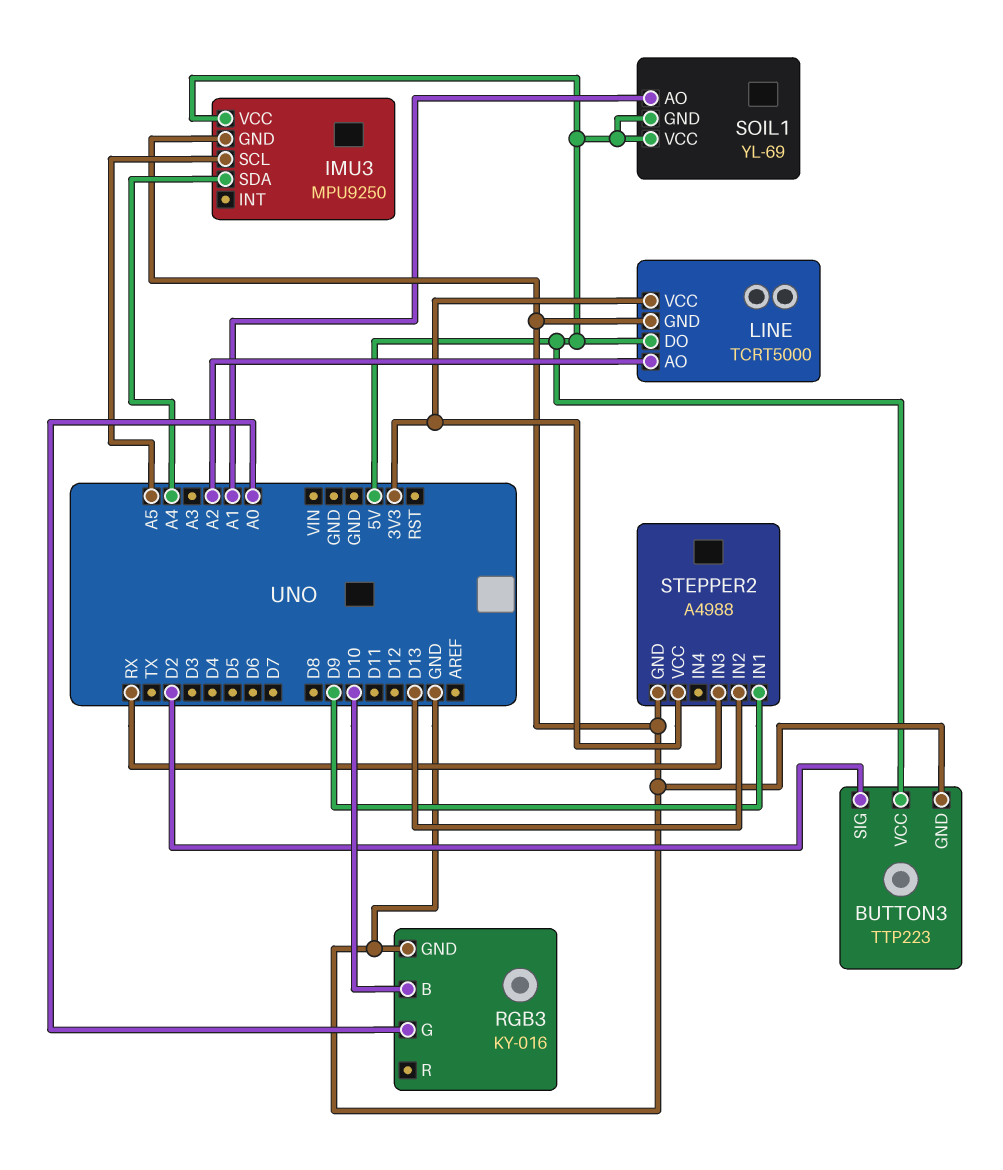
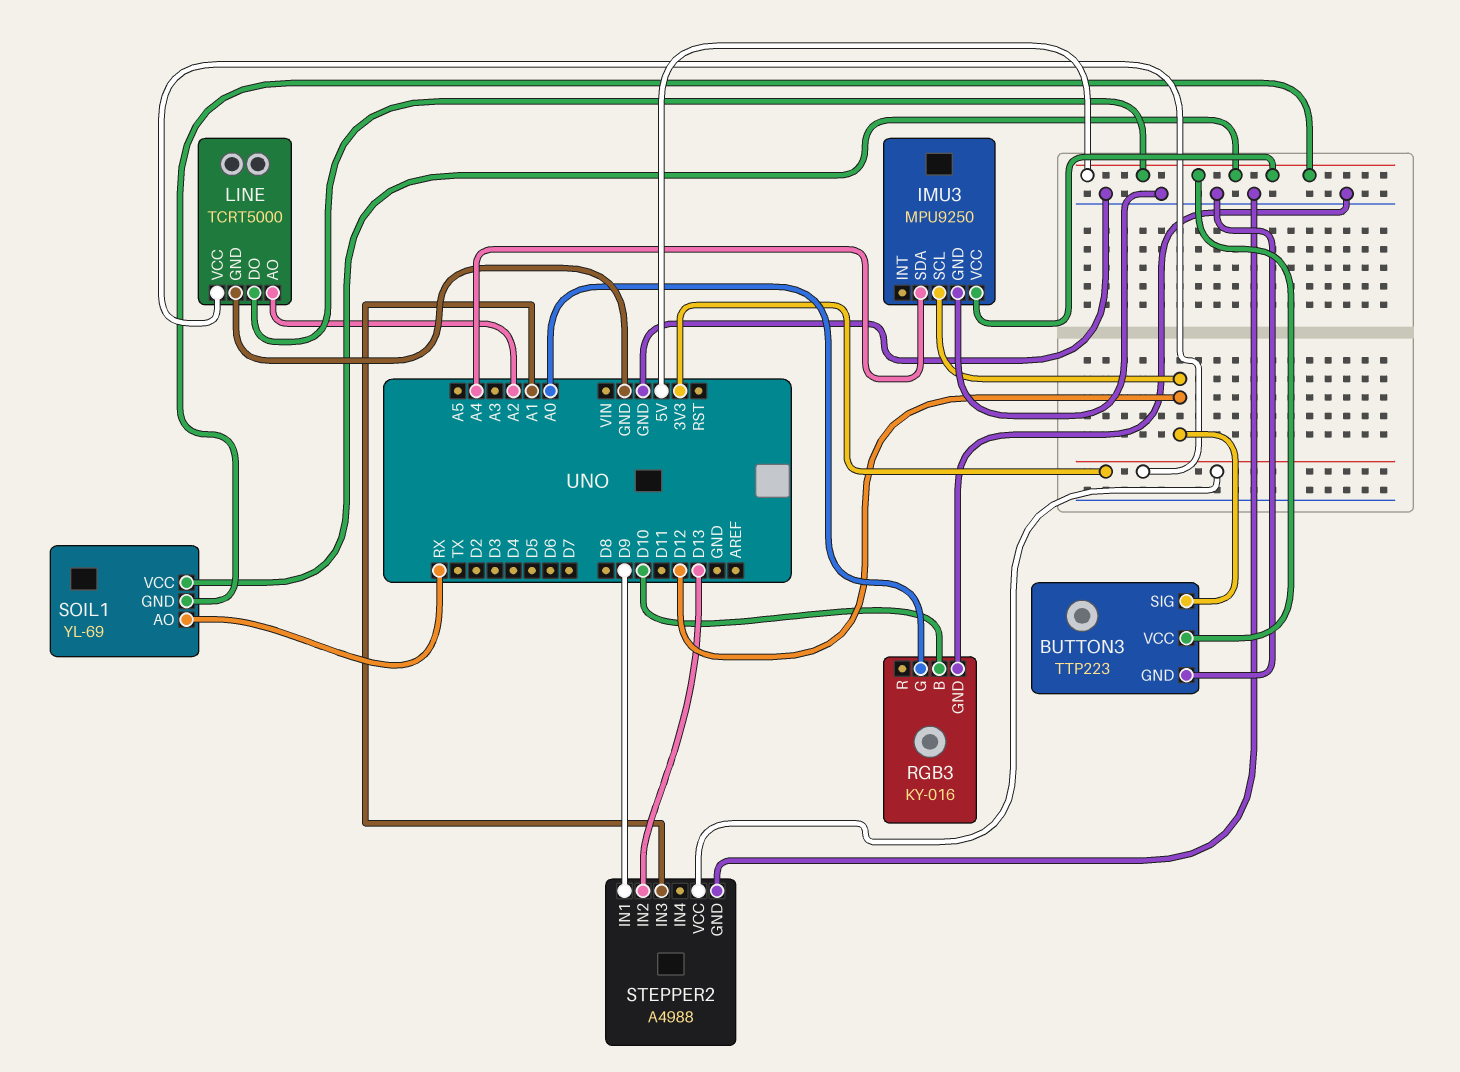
BUTTON3 pin SIG: D2 -> D12
IMU3 pin SCL: A5 -> D12
SOIL1 pin AO: A1 -> RX
STEPPER2 pin IN3: RX -> A1

